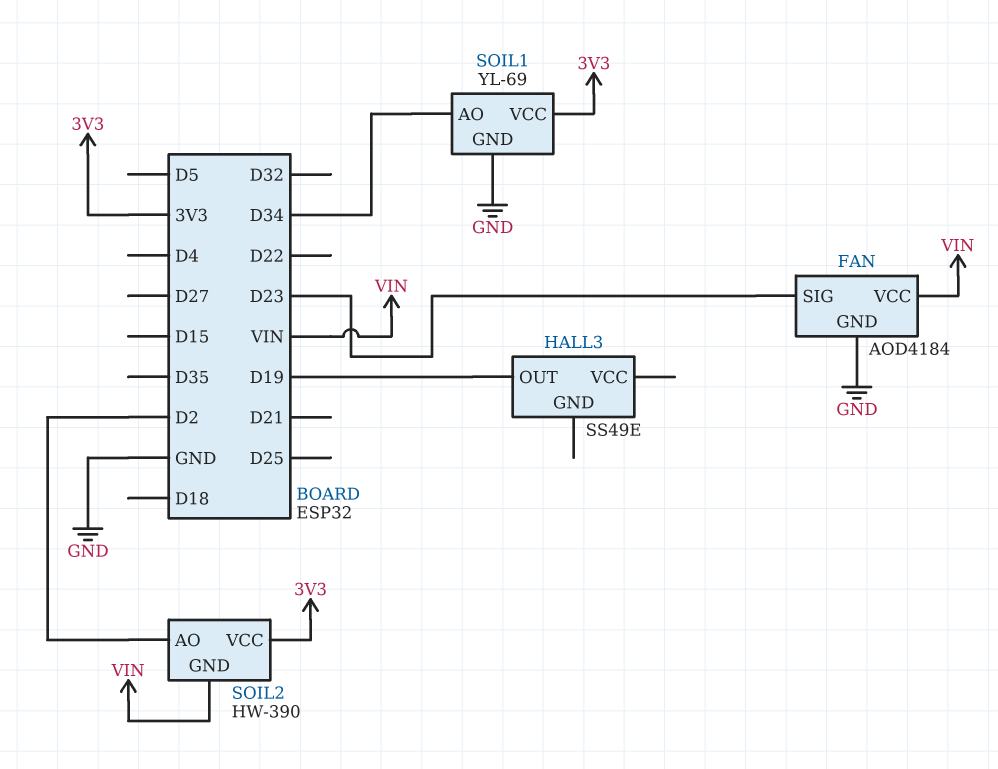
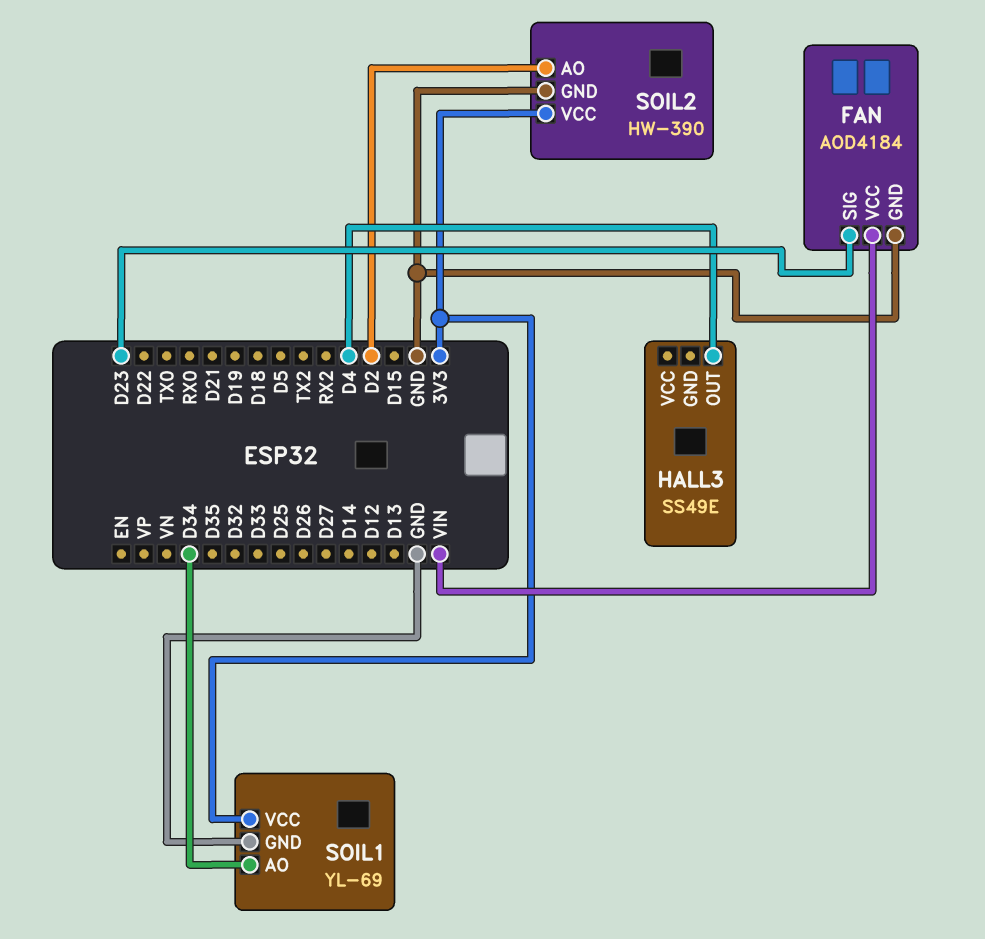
HALL3 pin OUT: D19 -> D4
SOIL2 pin GND: VIN -> GND

